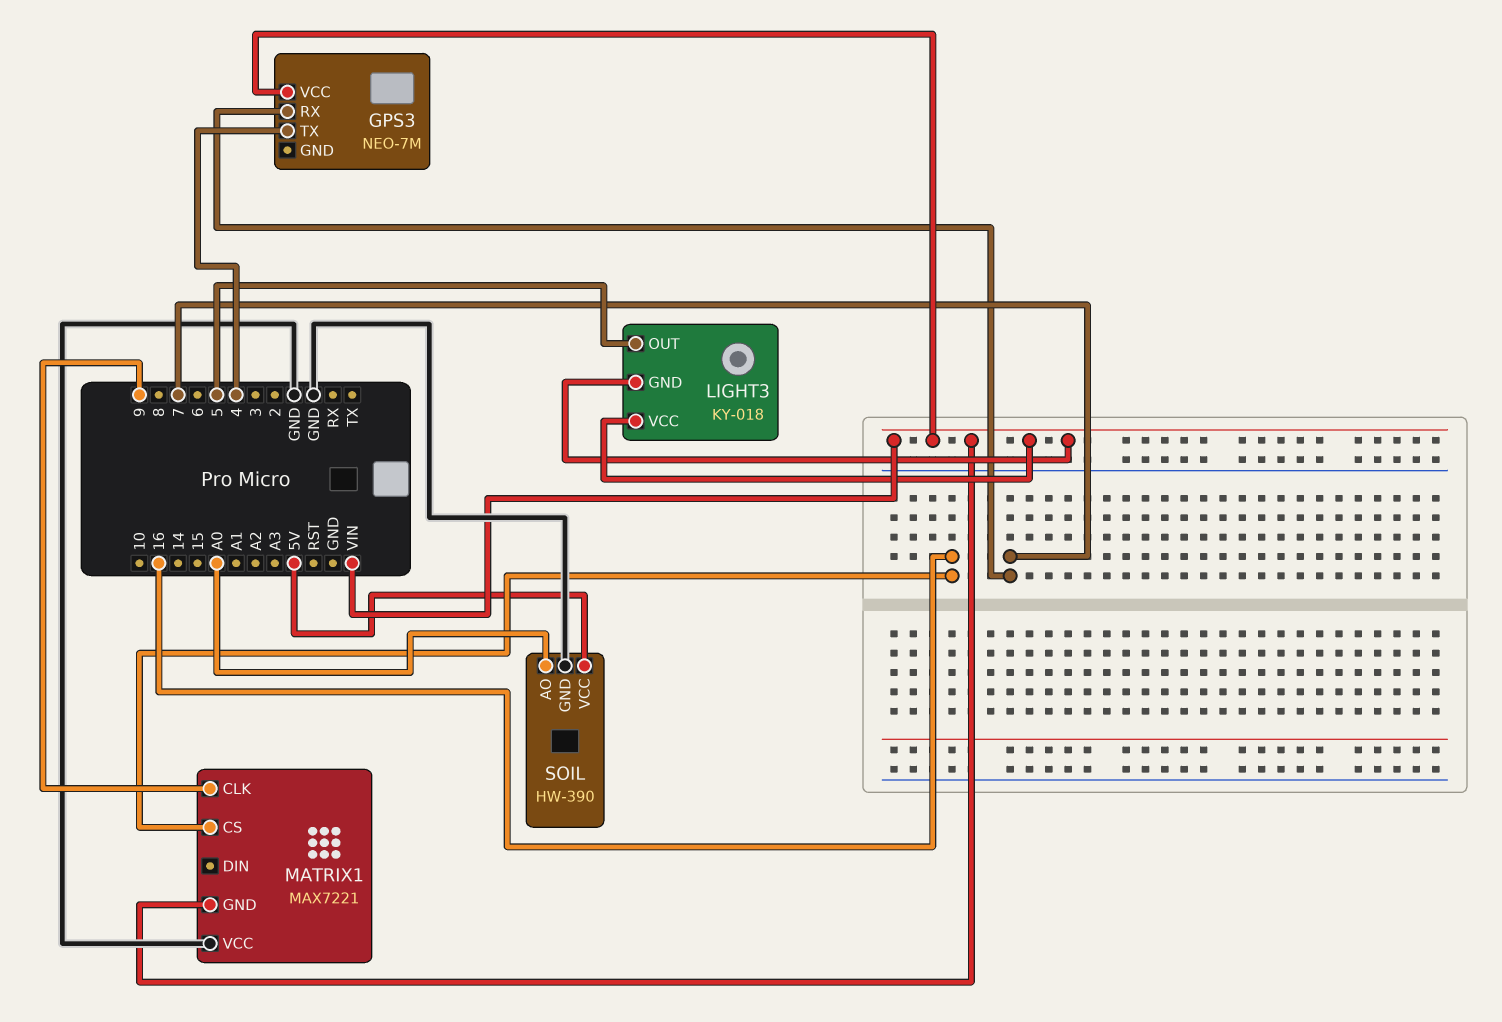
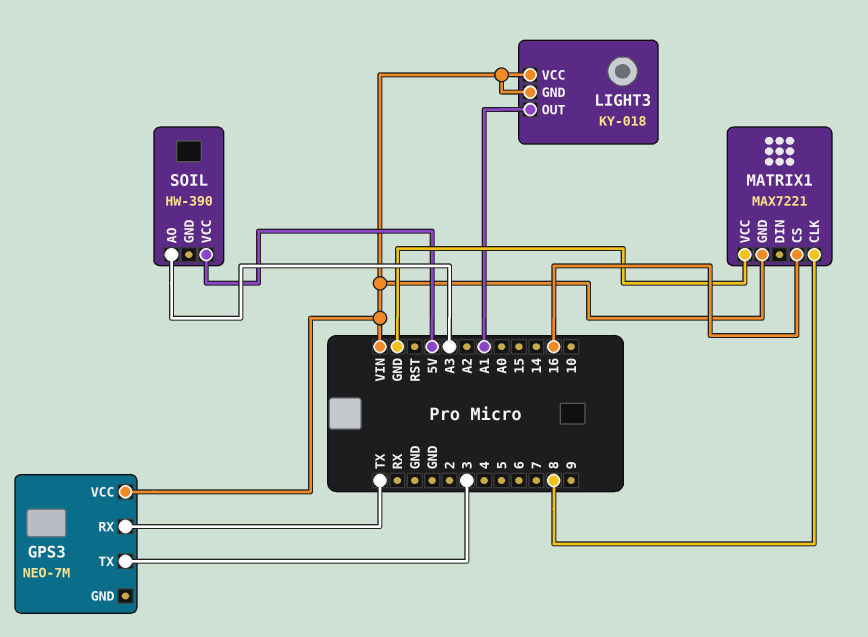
GPS3 pin RX: 7 -> TX
GPS3 pin TX: 4 -> 3
LIGHT3 pin OUT: 5 -> A1
MATRIX1 pin CLK: 9 -> 8
SOIL pin AO: A0 -> A3
SOIL pin GND: GND -> none

